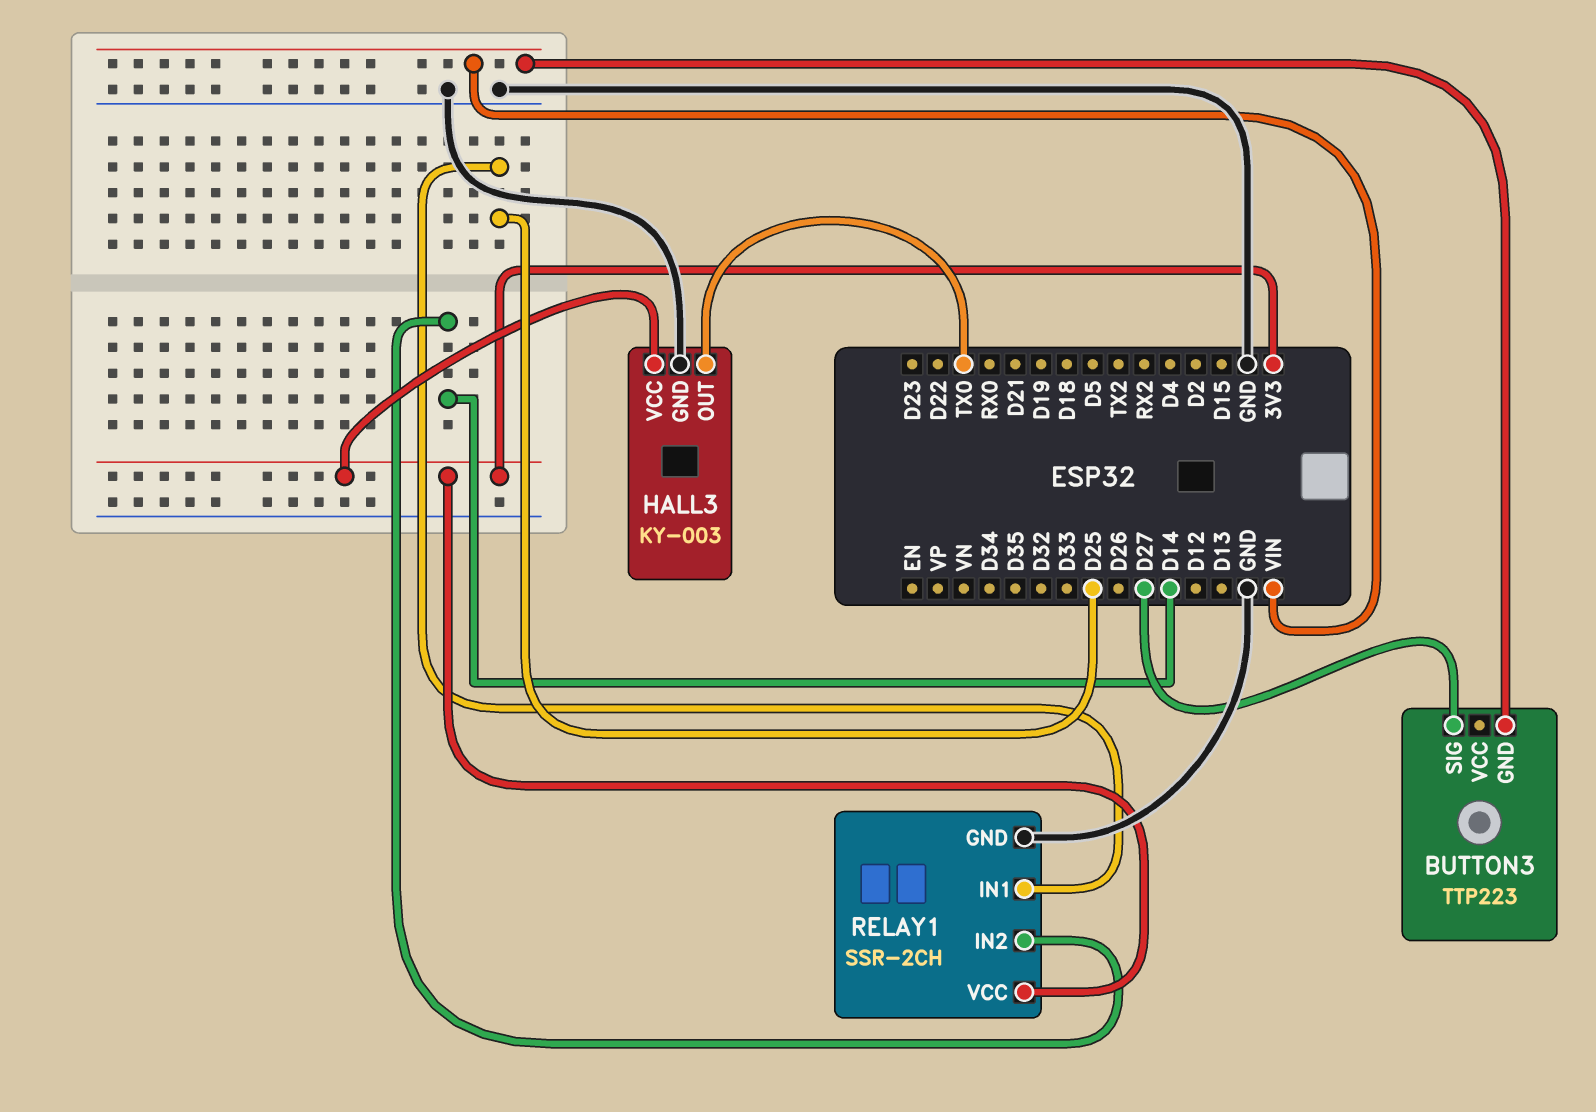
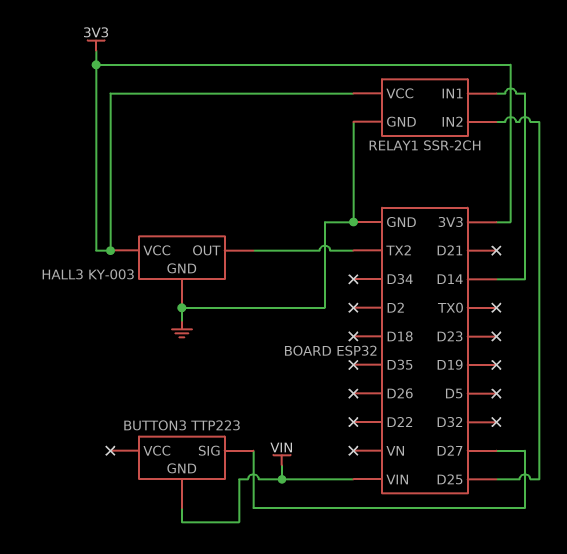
HALL3 pin OUT: TX0 -> TX2
RELAY1 pin IN1: D25 -> D14
RELAY1 pin IN2: D14 -> D25

